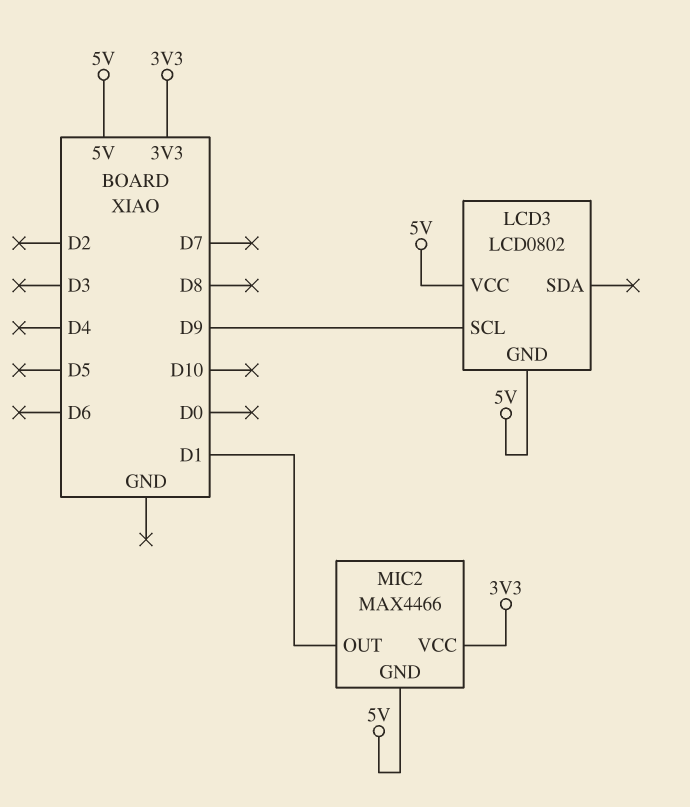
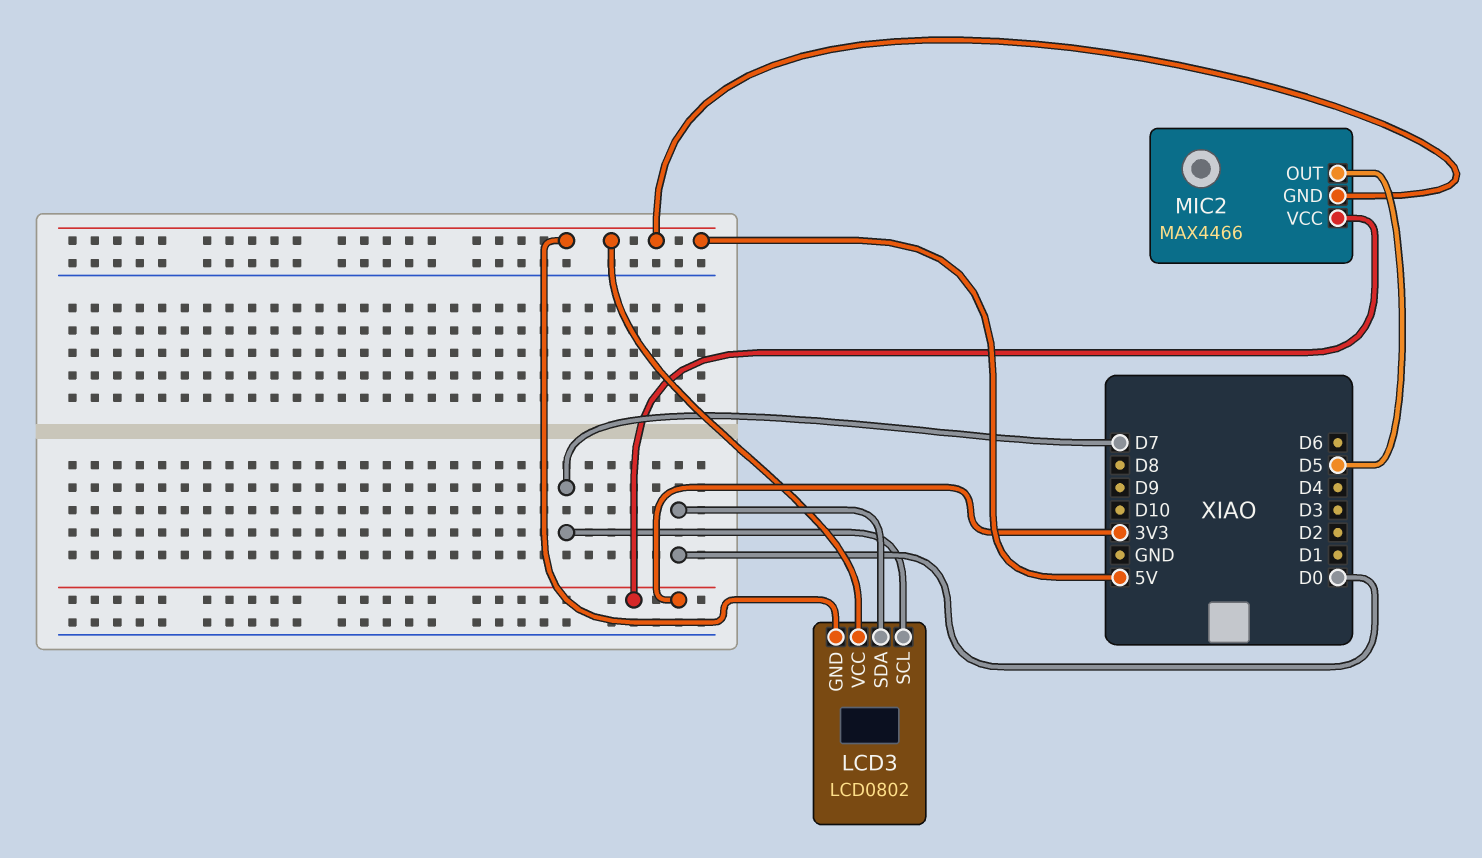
LCD3 pin SCL: D9 -> D7
LCD3 pin SDA: none -> D0
MIC2 pin OUT: D1 -> D5

